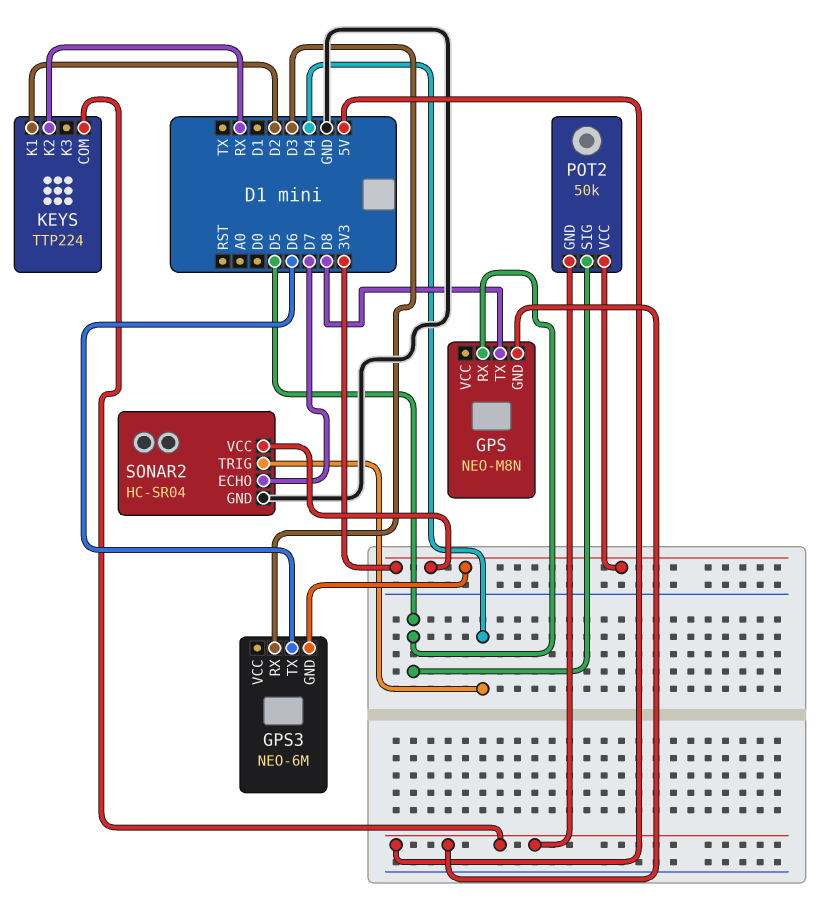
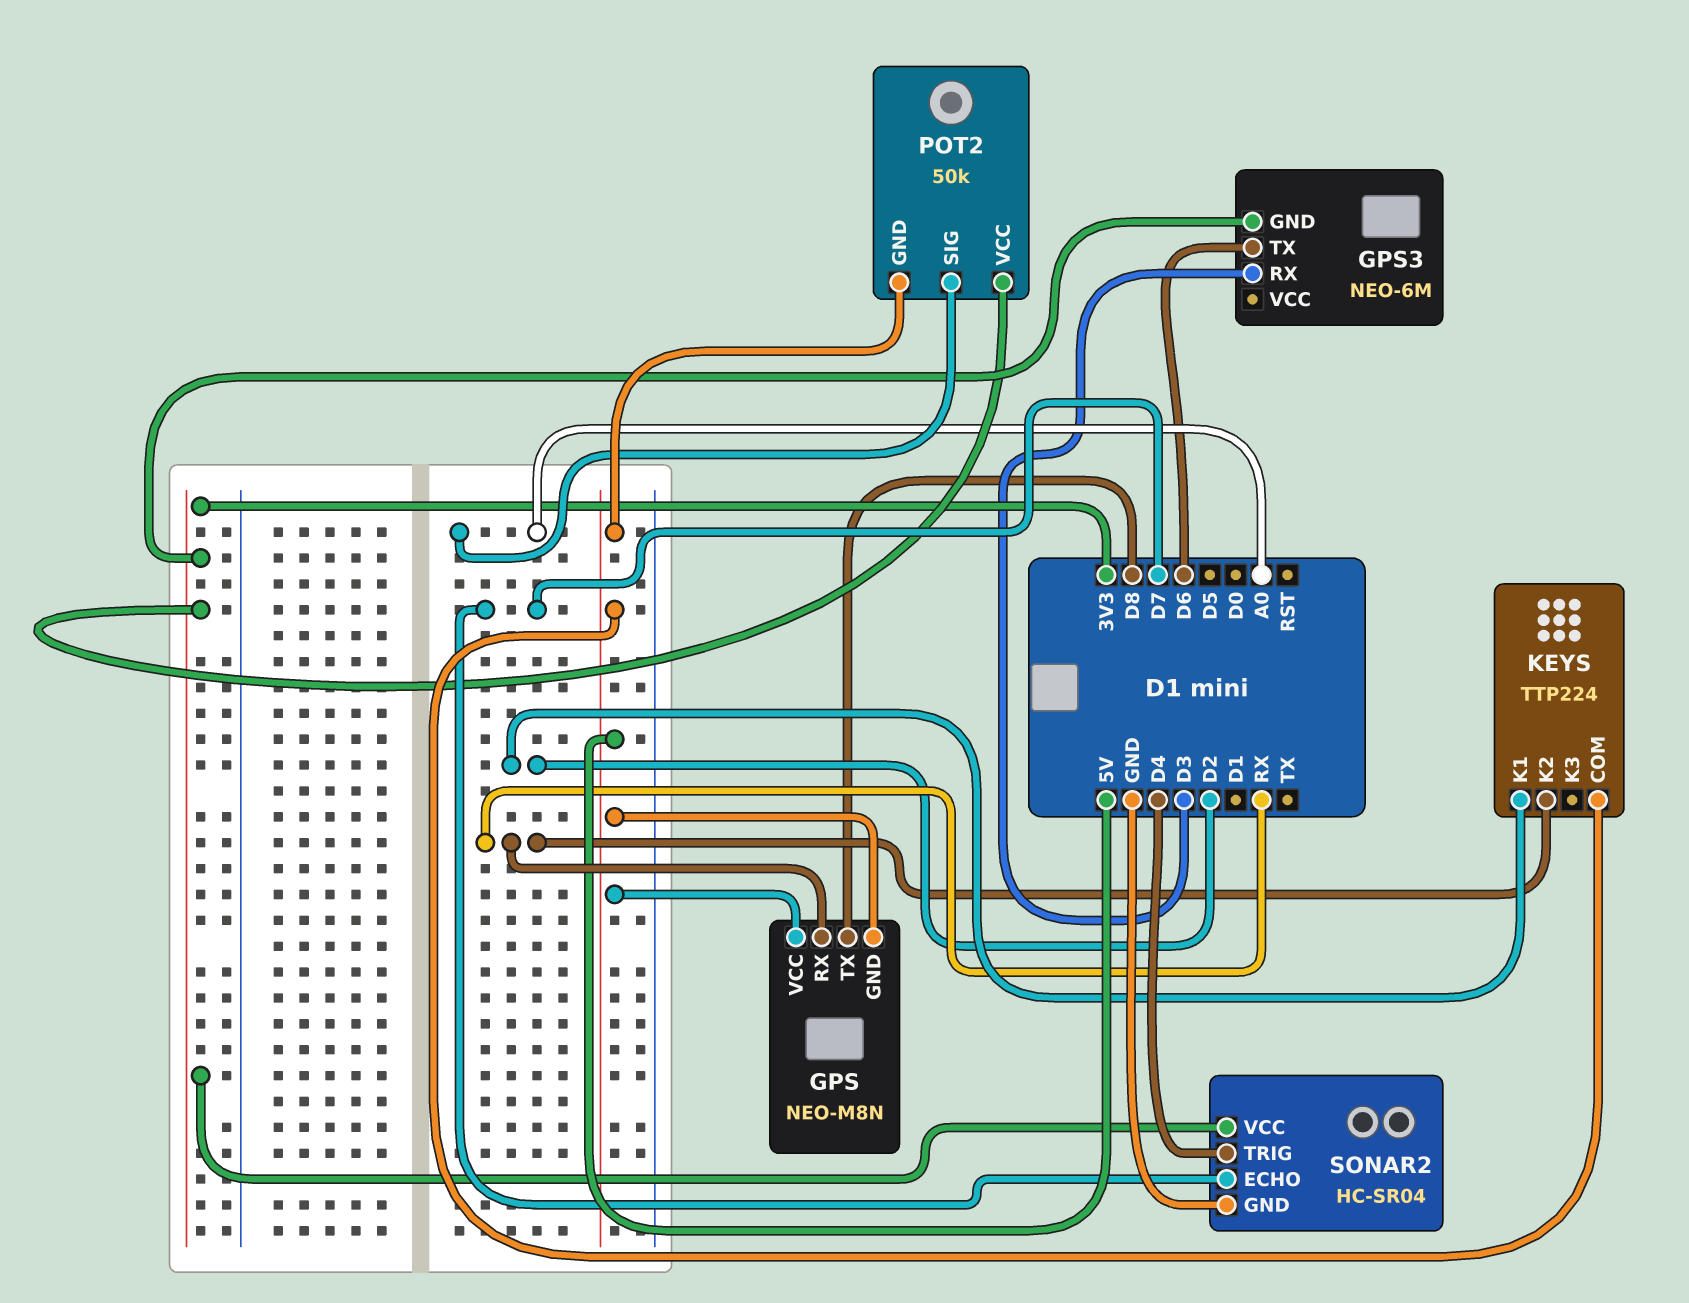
GPS pin RX: D5 -> RX
GPS pin VCC: none -> 5V
POT2 pin SIG: D5 -> A0

